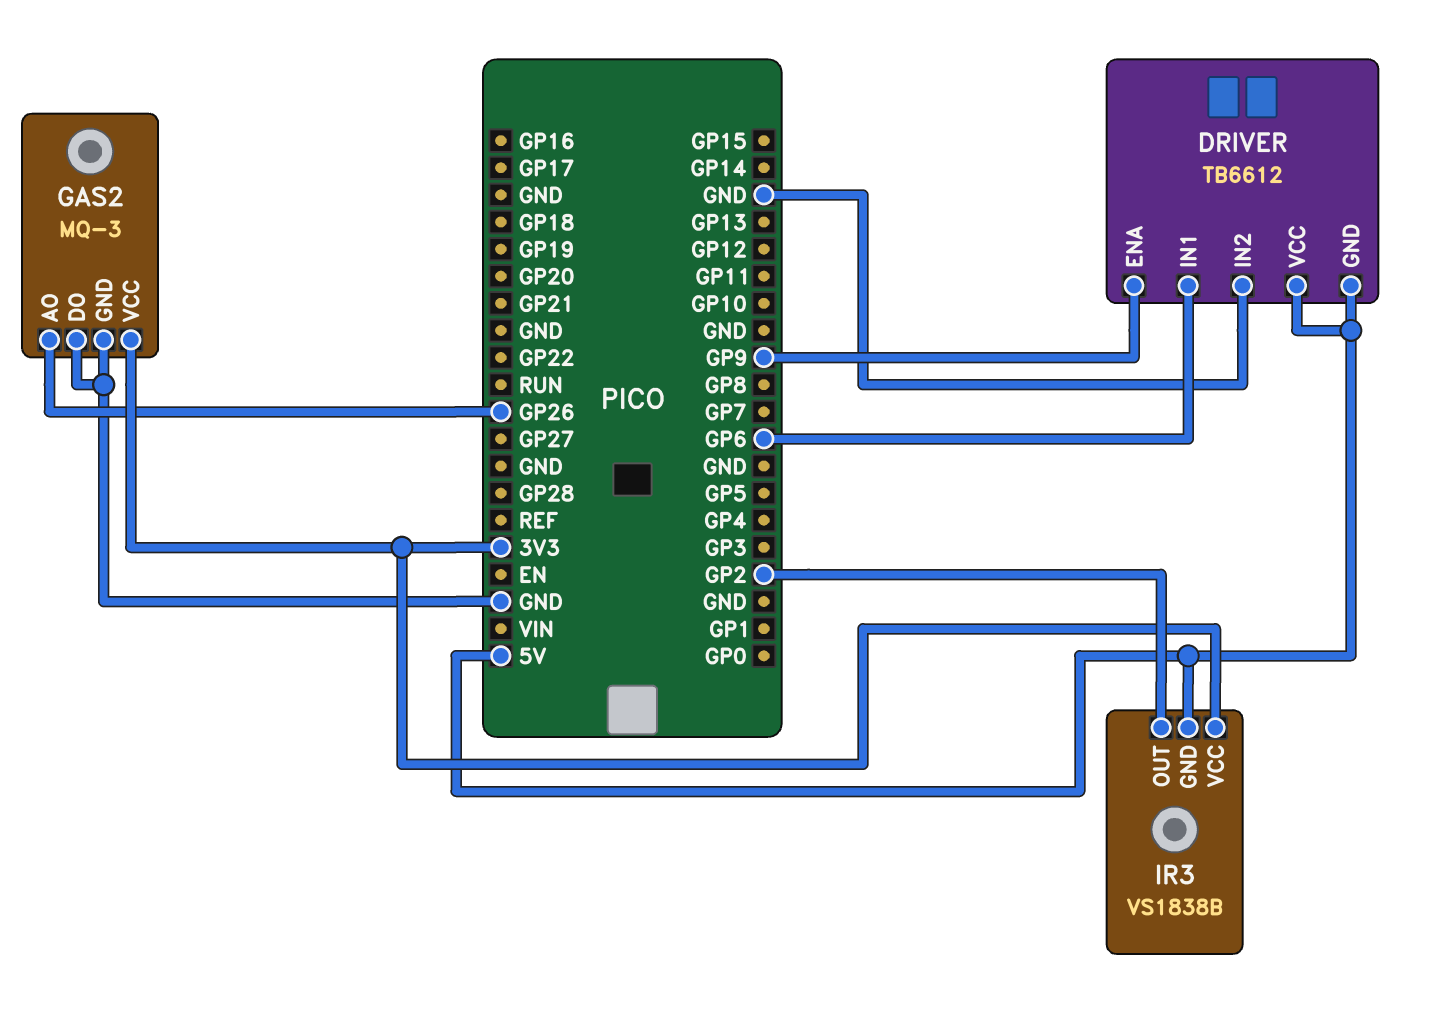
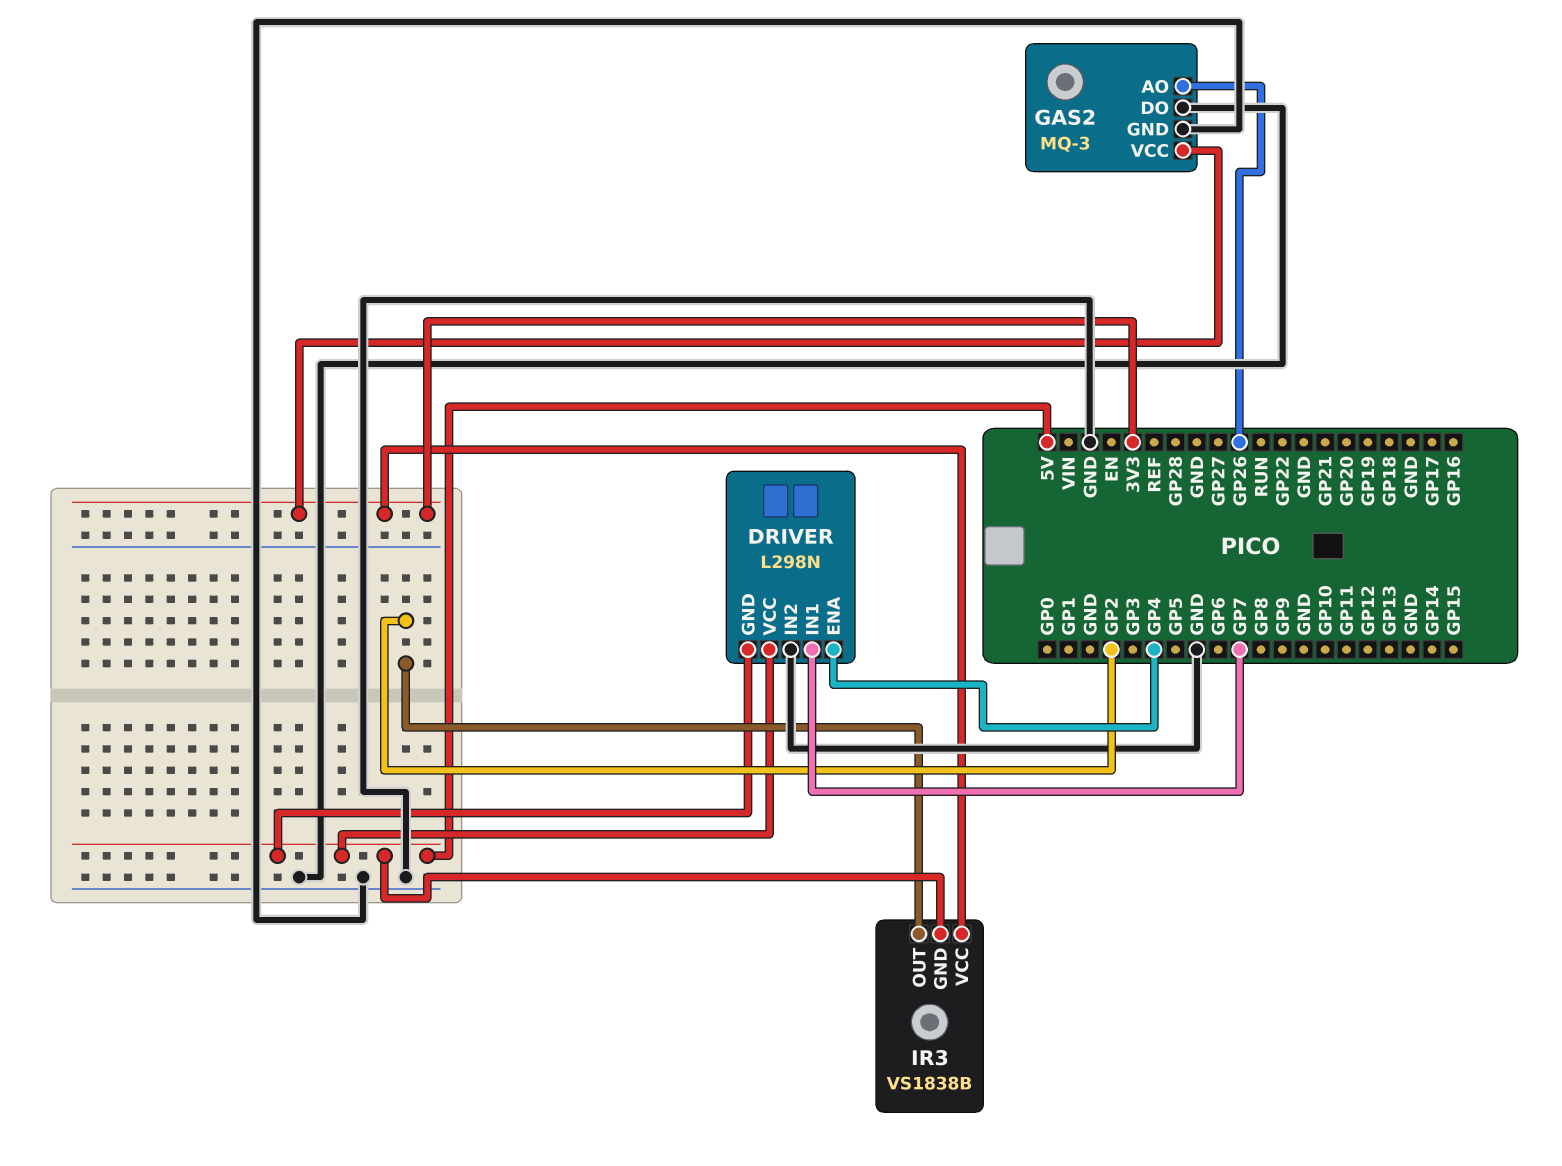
DRIVER: TB6612 -> L298N
DRIVER pin ENA: GP9 -> GP4
DRIVER pin IN1: GP6 -> GP7

